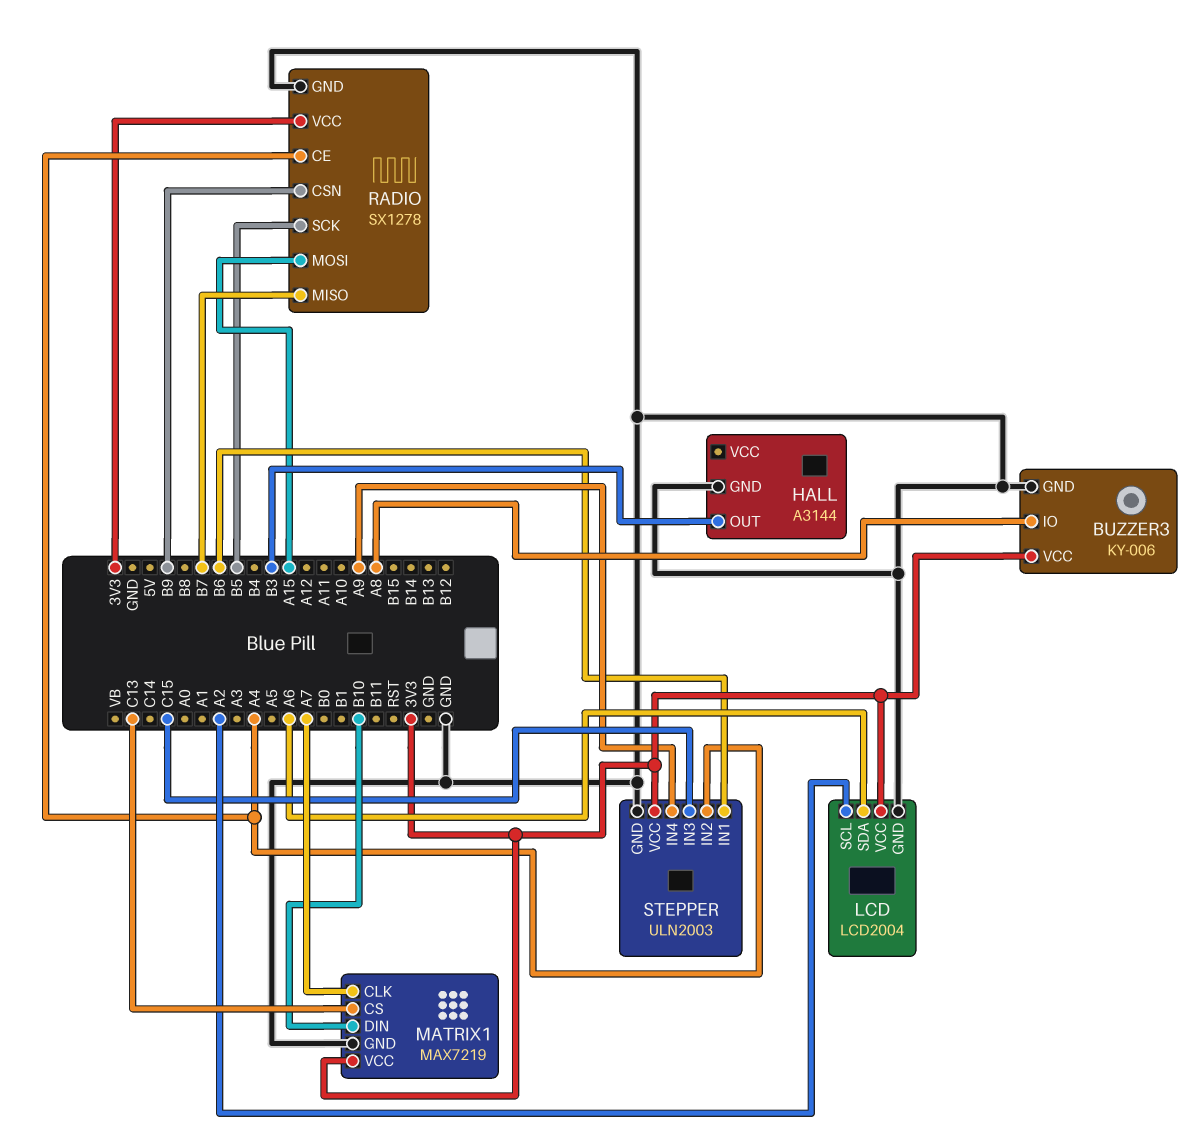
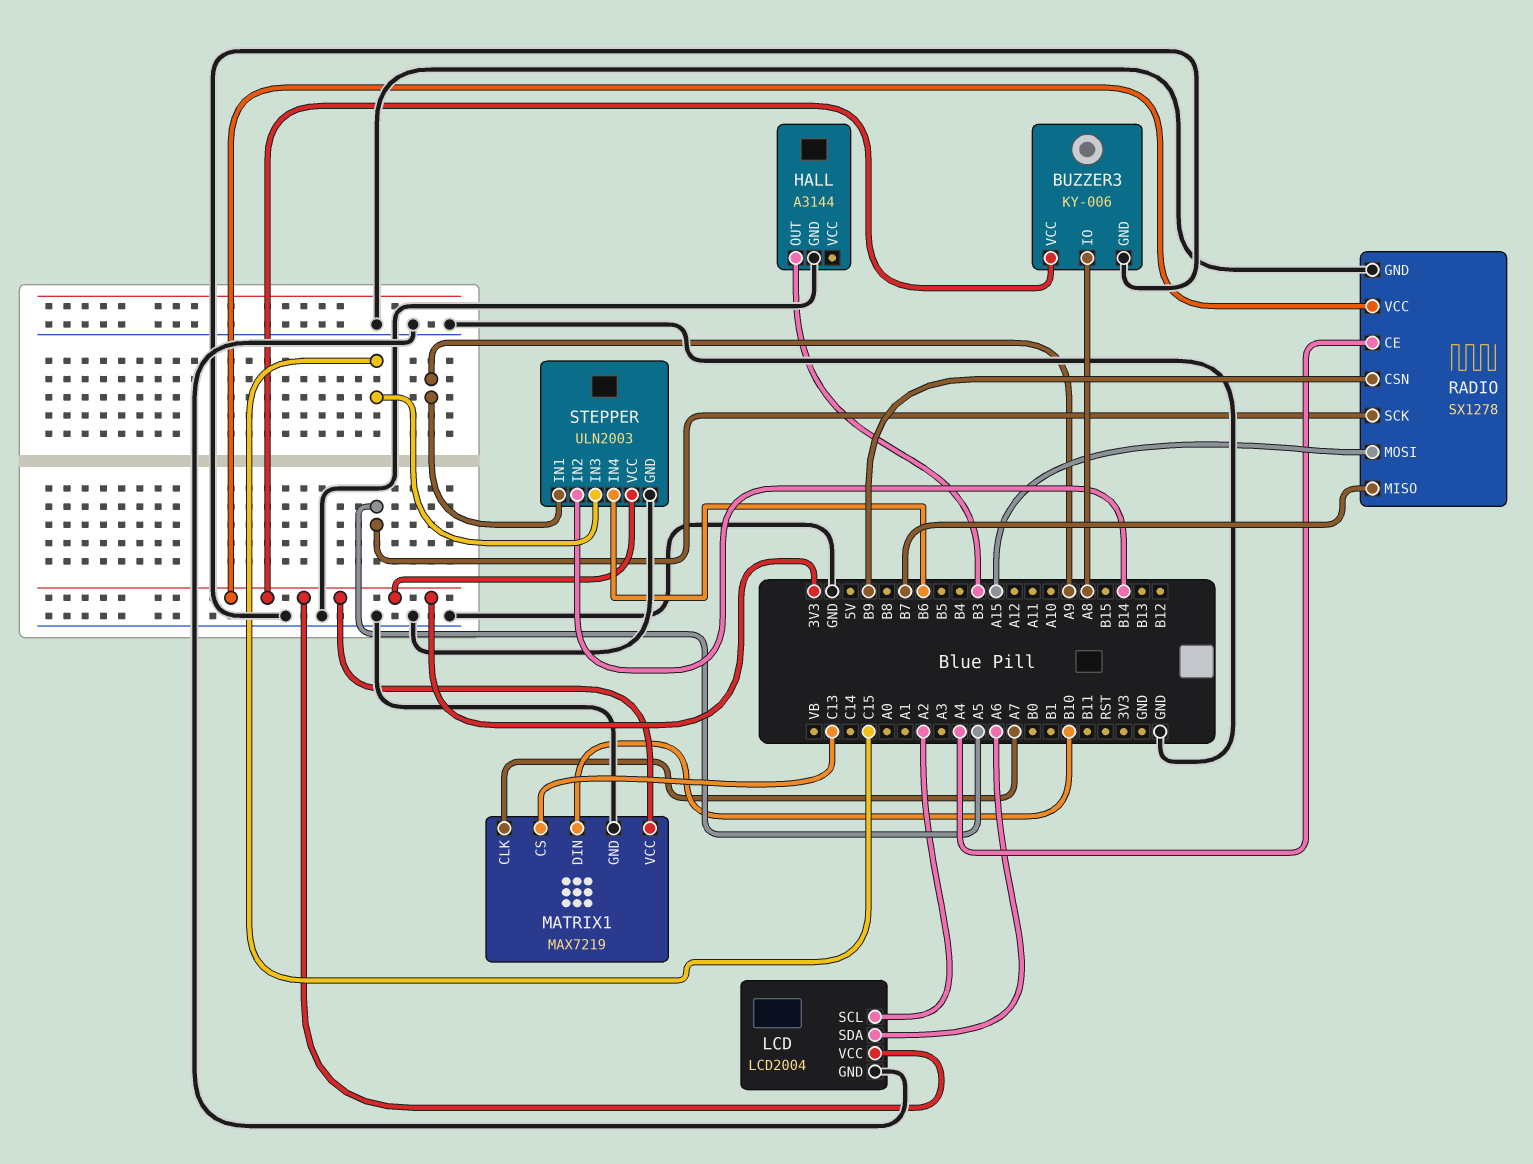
RADIO pin SCK: B5 -> A5
STEPPER pin IN1: B6 -> A9
STEPPER pin IN2: A4 -> B14
STEPPER pin IN4: A9 -> B6

